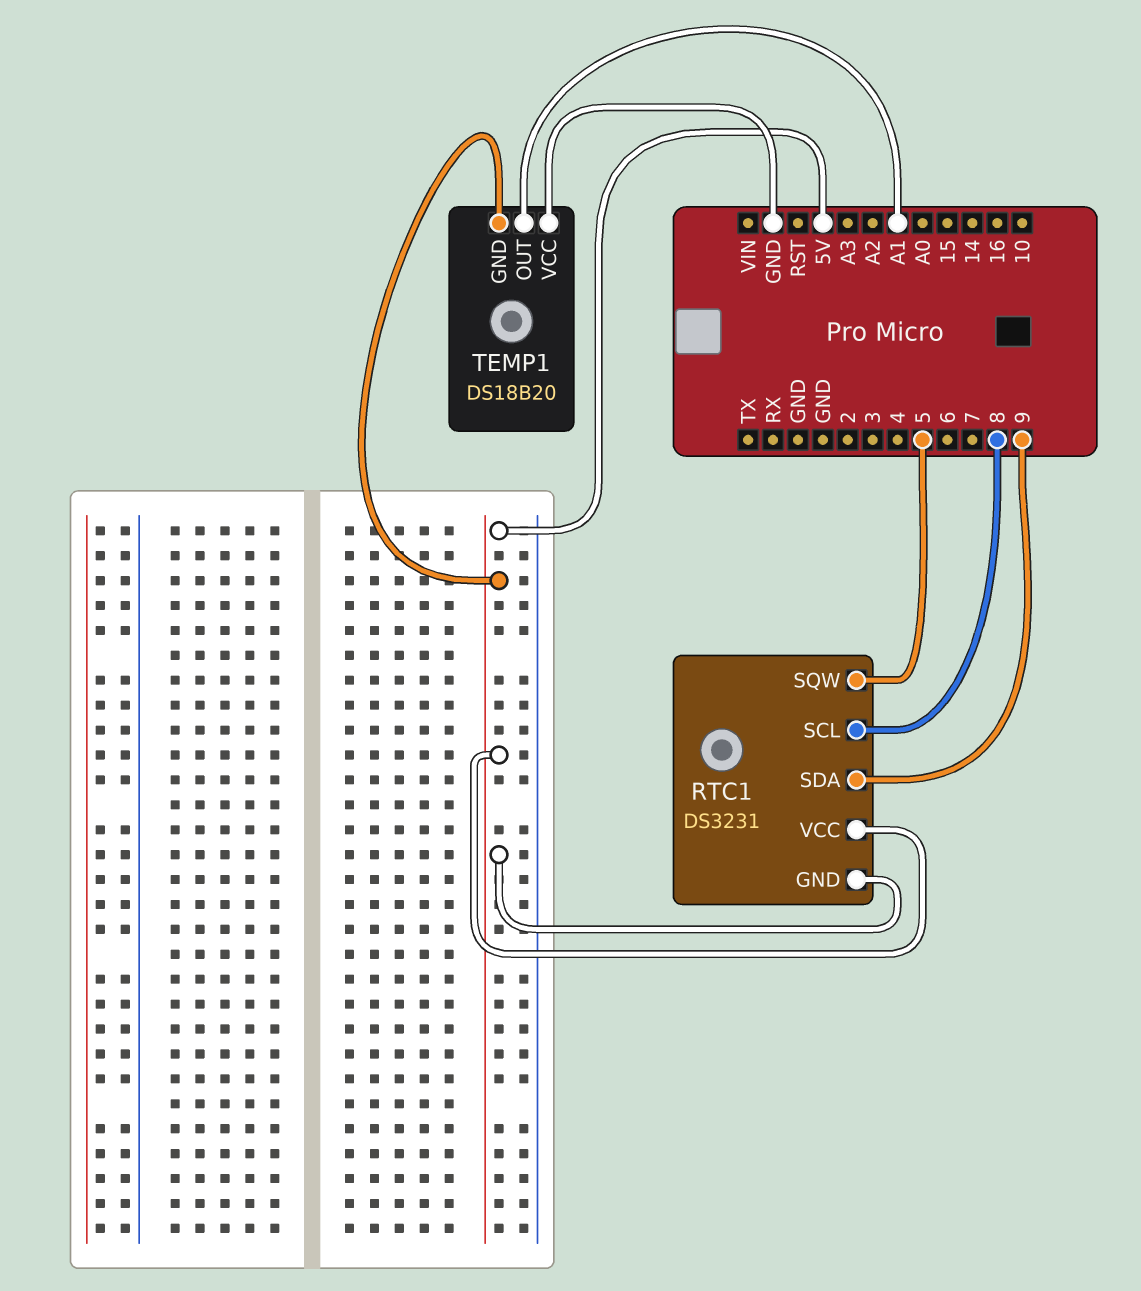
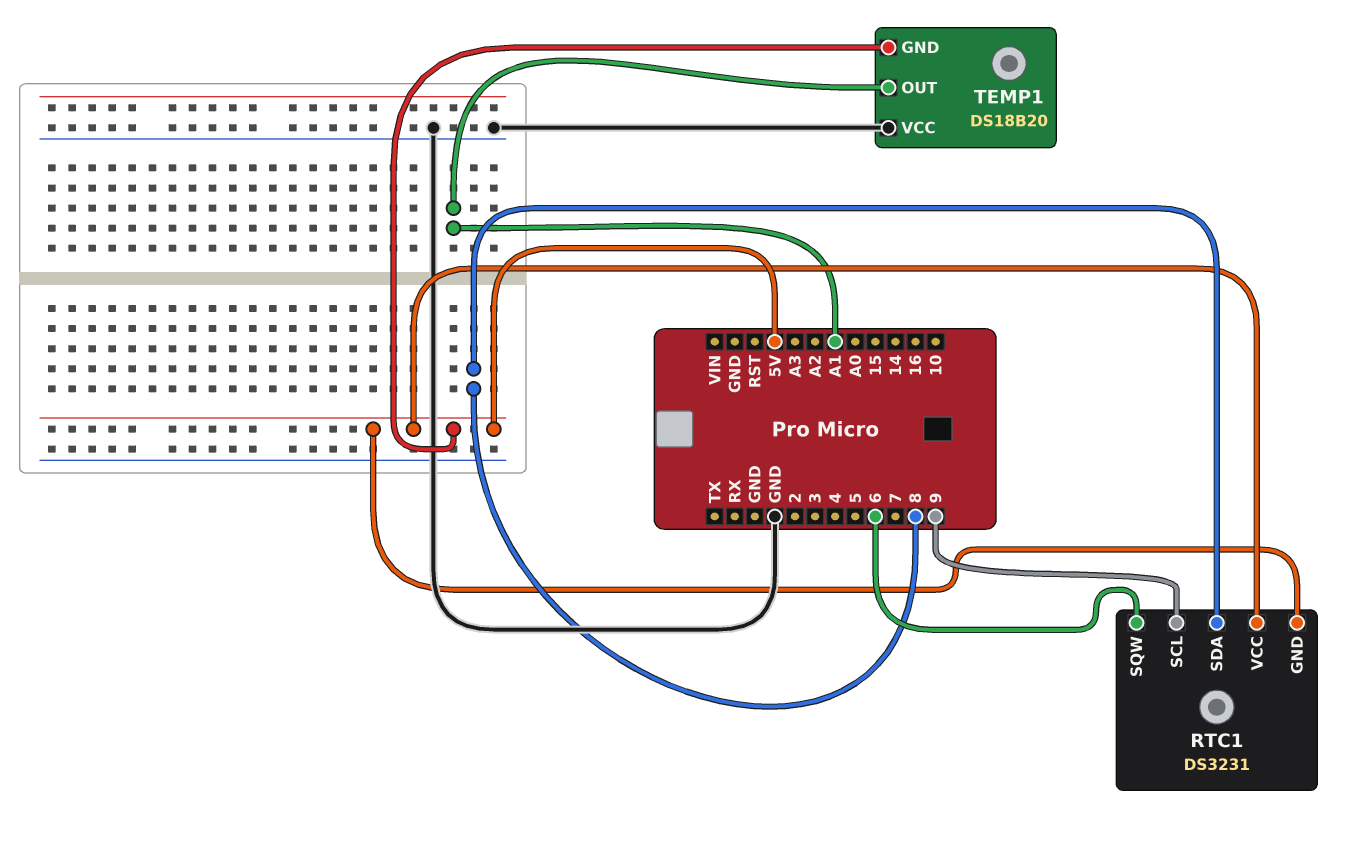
RTC1 pin SCL: 8 -> 9
RTC1 pin SDA: 9 -> 8
RTC1 pin SQW: 5 -> 6

